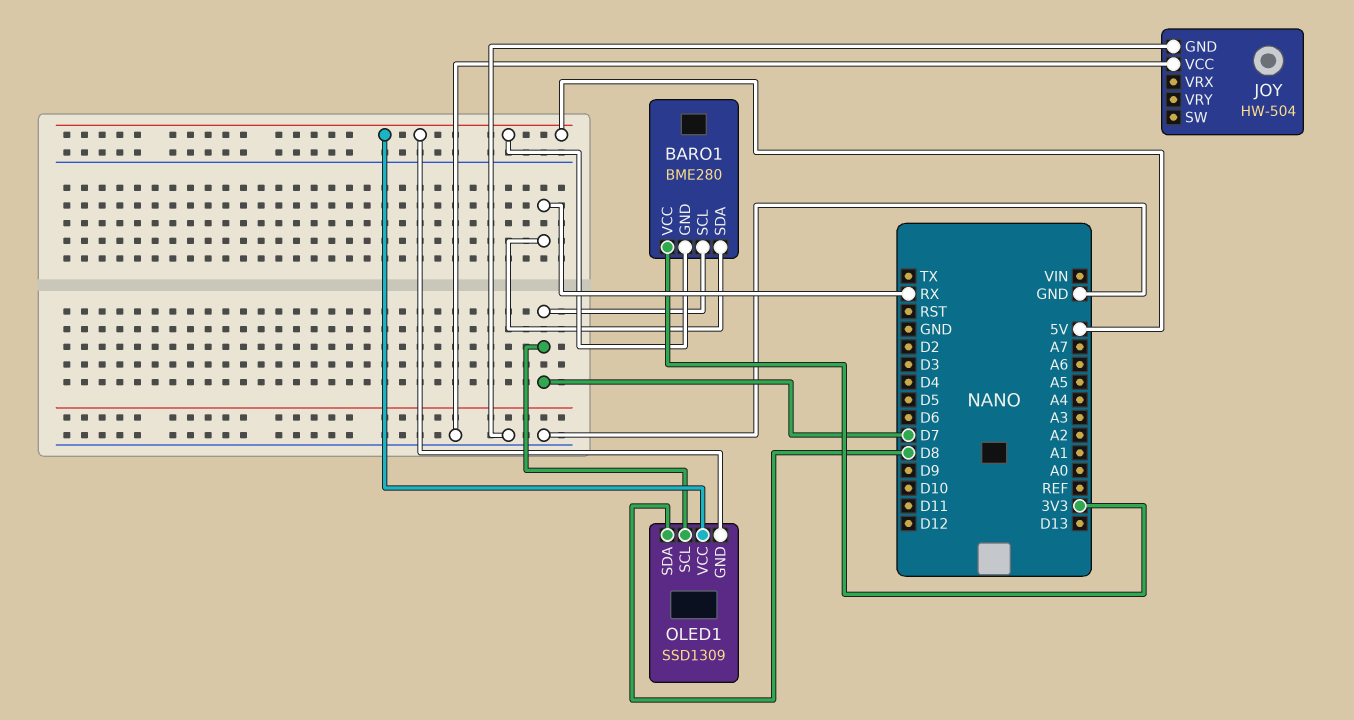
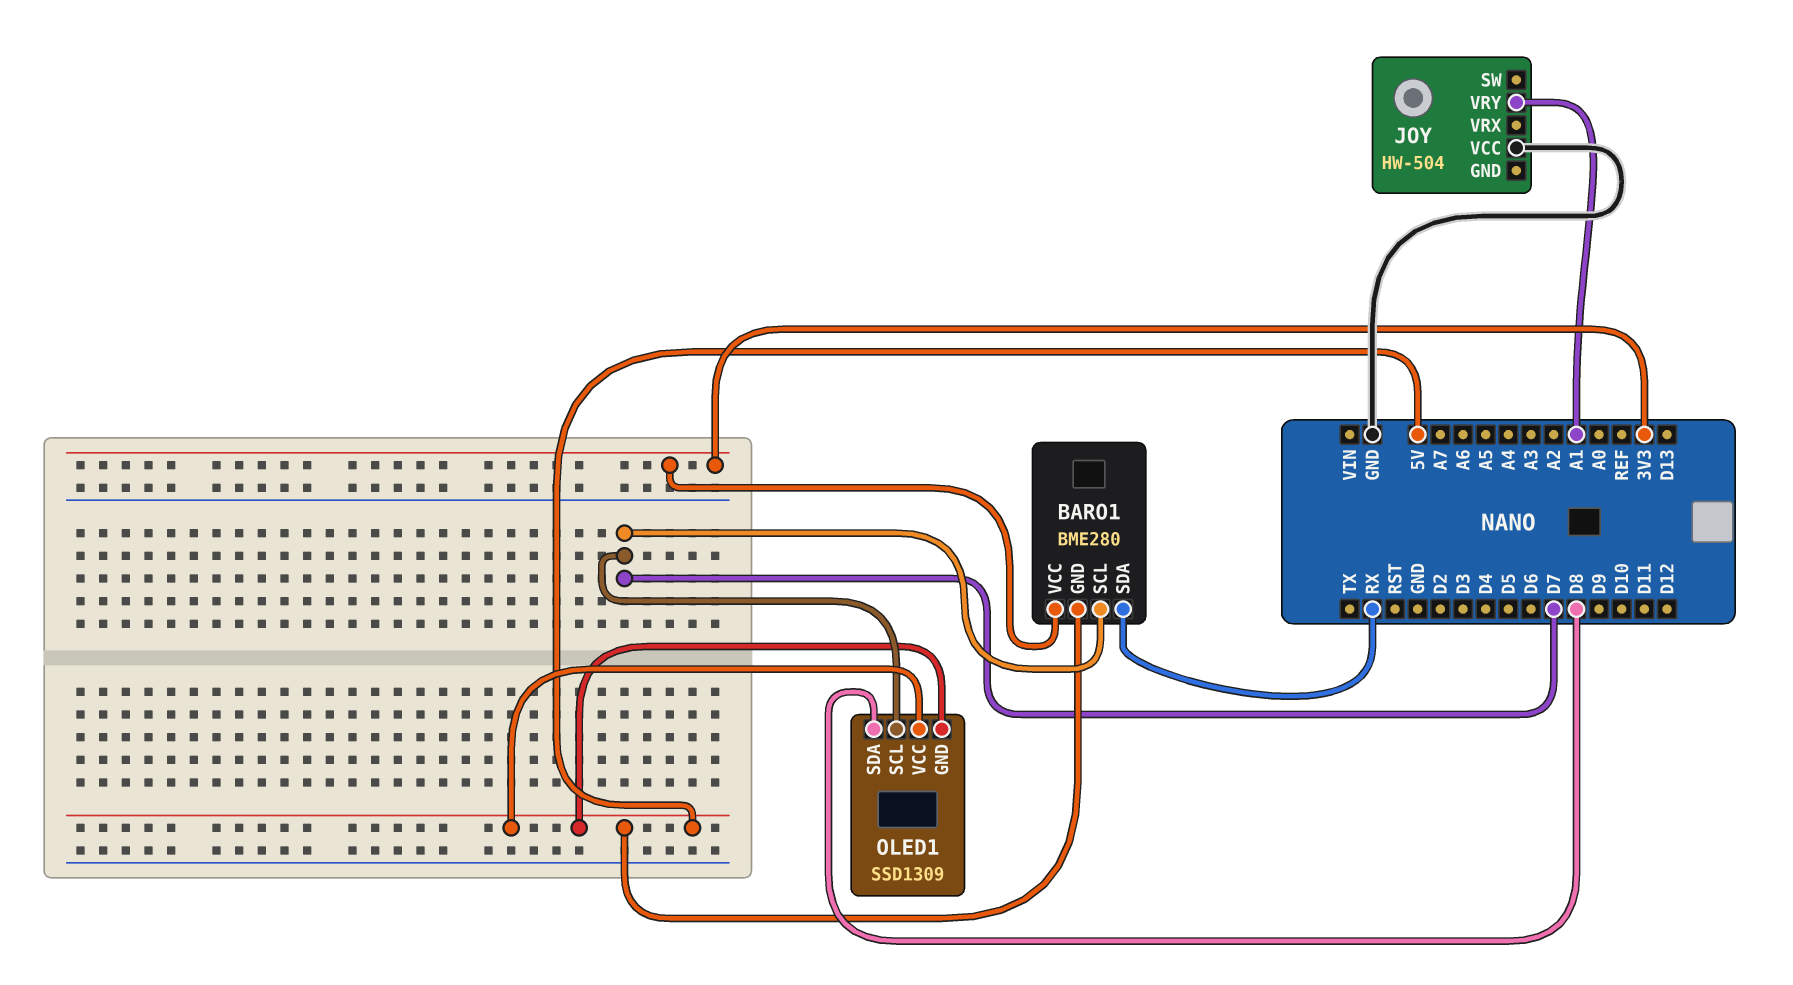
JOY pin GND: GND -> none
JOY pin VRY: none -> A1

